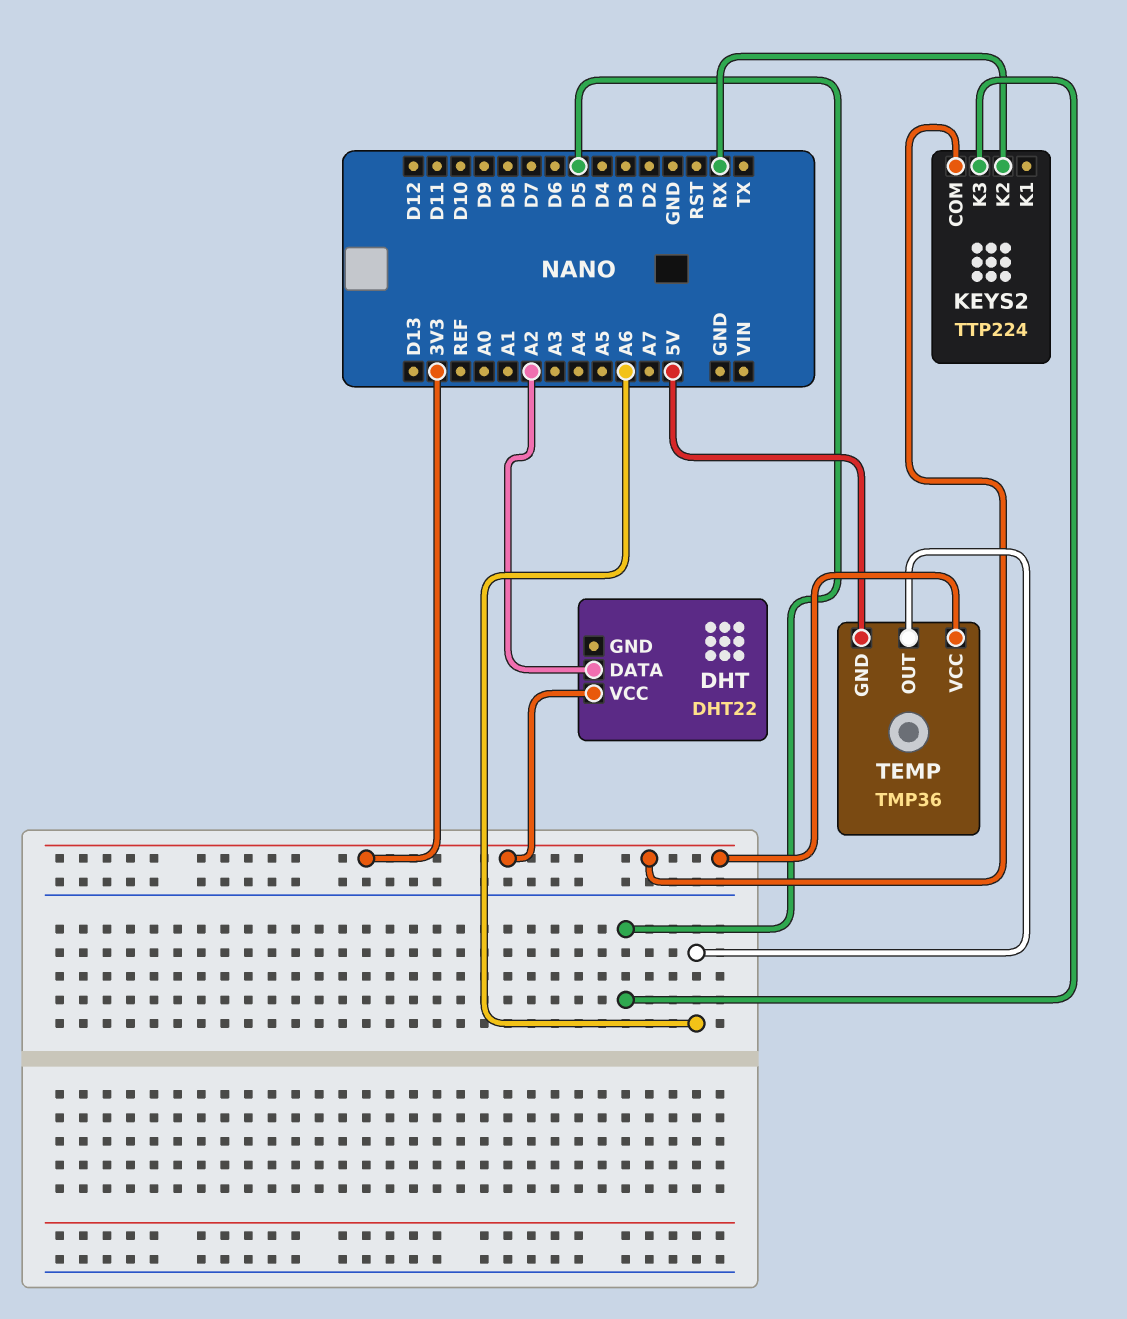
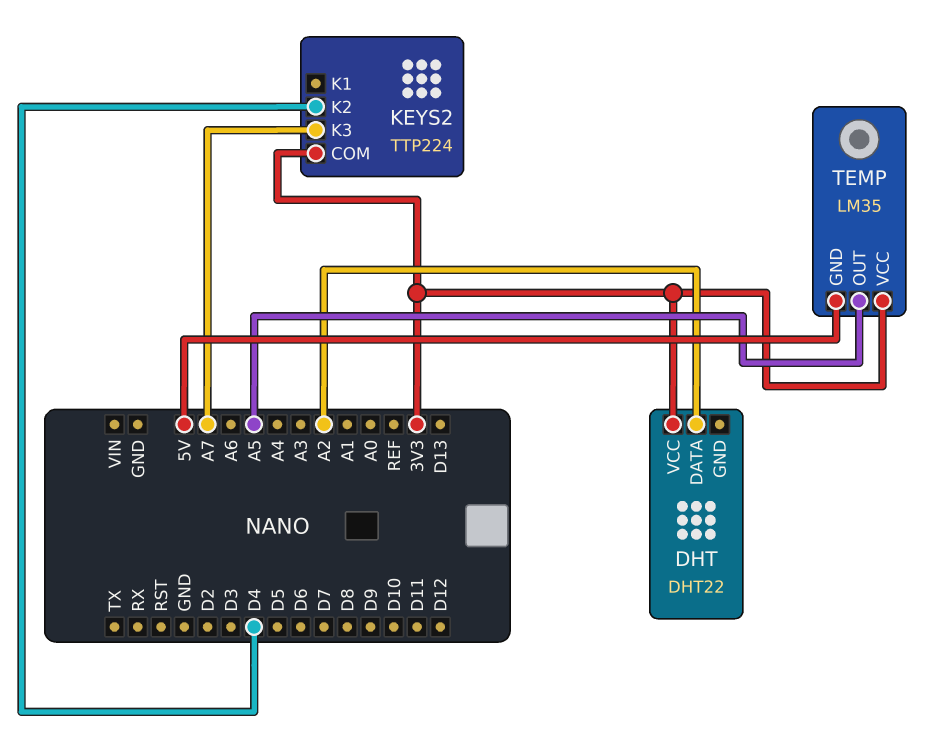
KEYS2 pin K2: RX -> D4
KEYS2 pin K3: D5 -> A7
TEMP: TMP36 -> LM35
TEMP pin OUT: A6 -> A5

